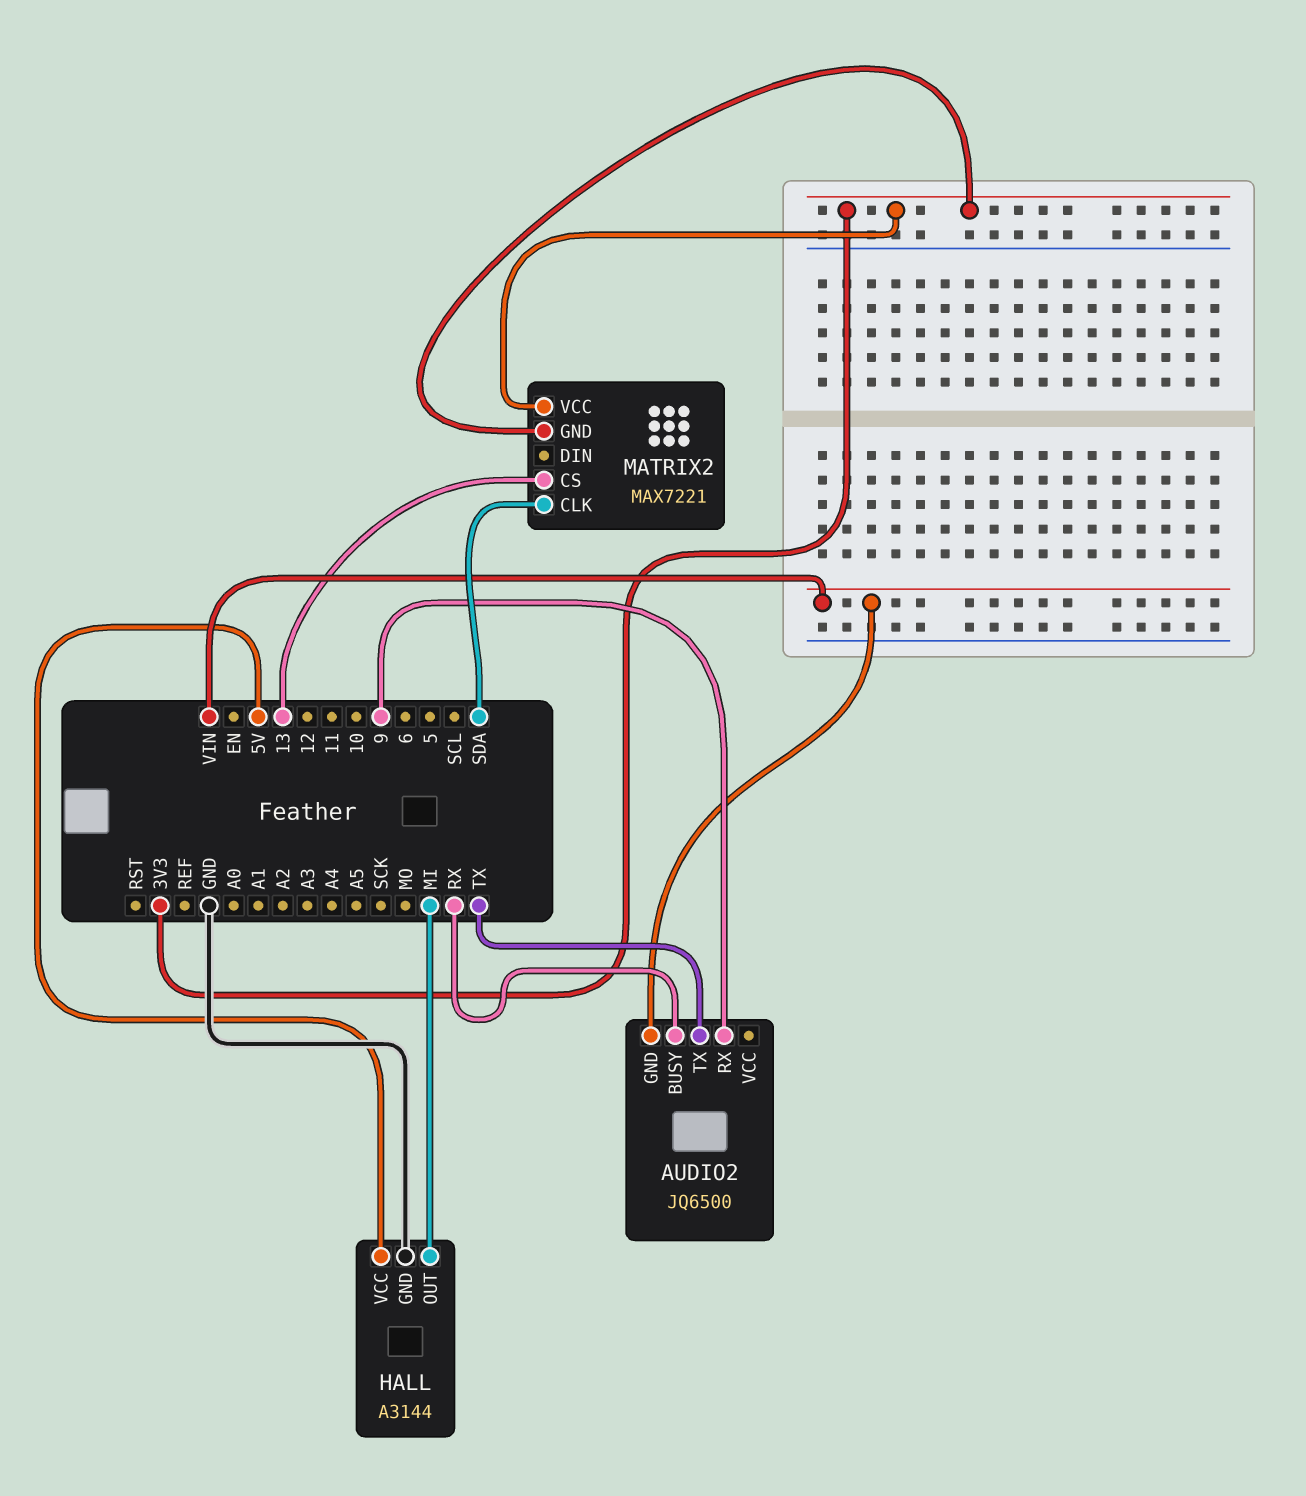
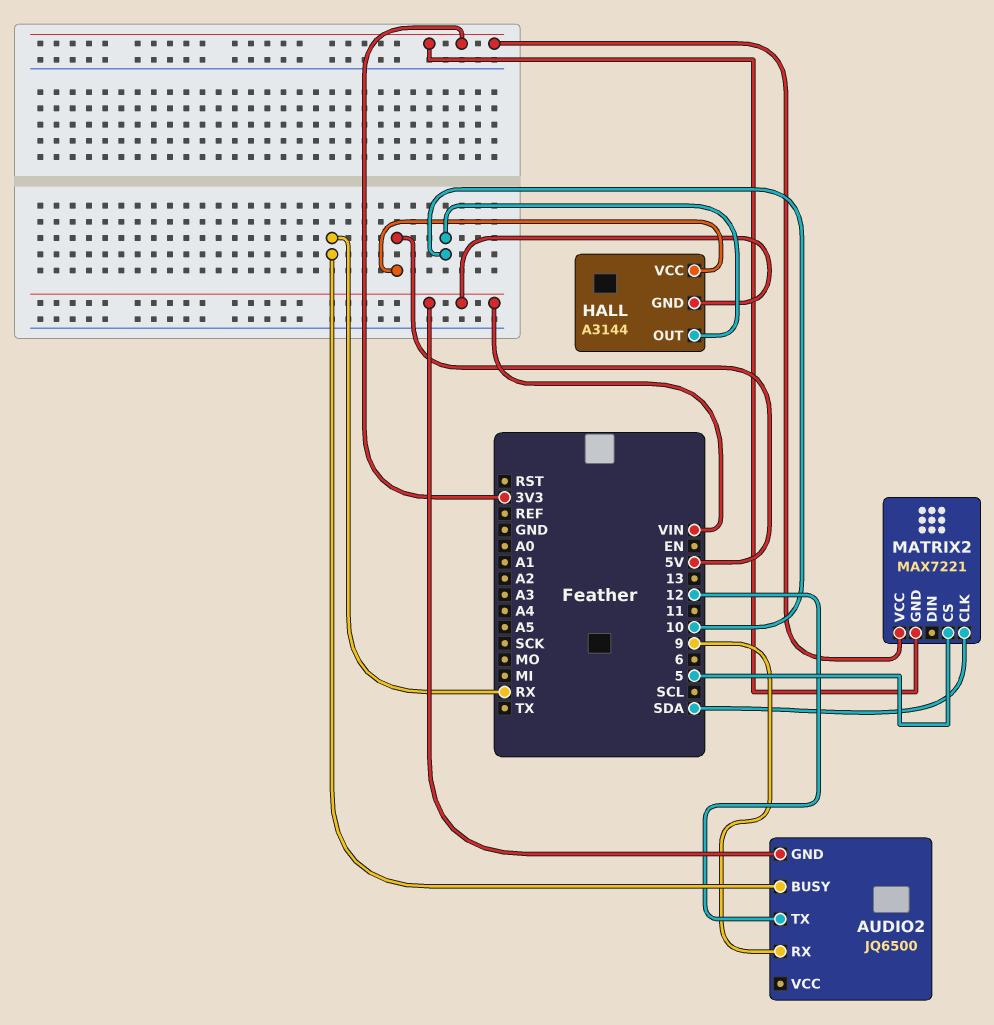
AUDIO2 pin TX: TX -> 12
HALL pin GND: GND -> VIN
HALL pin OUT: MI -> 10
MATRIX2 pin CS: 13 -> 5

